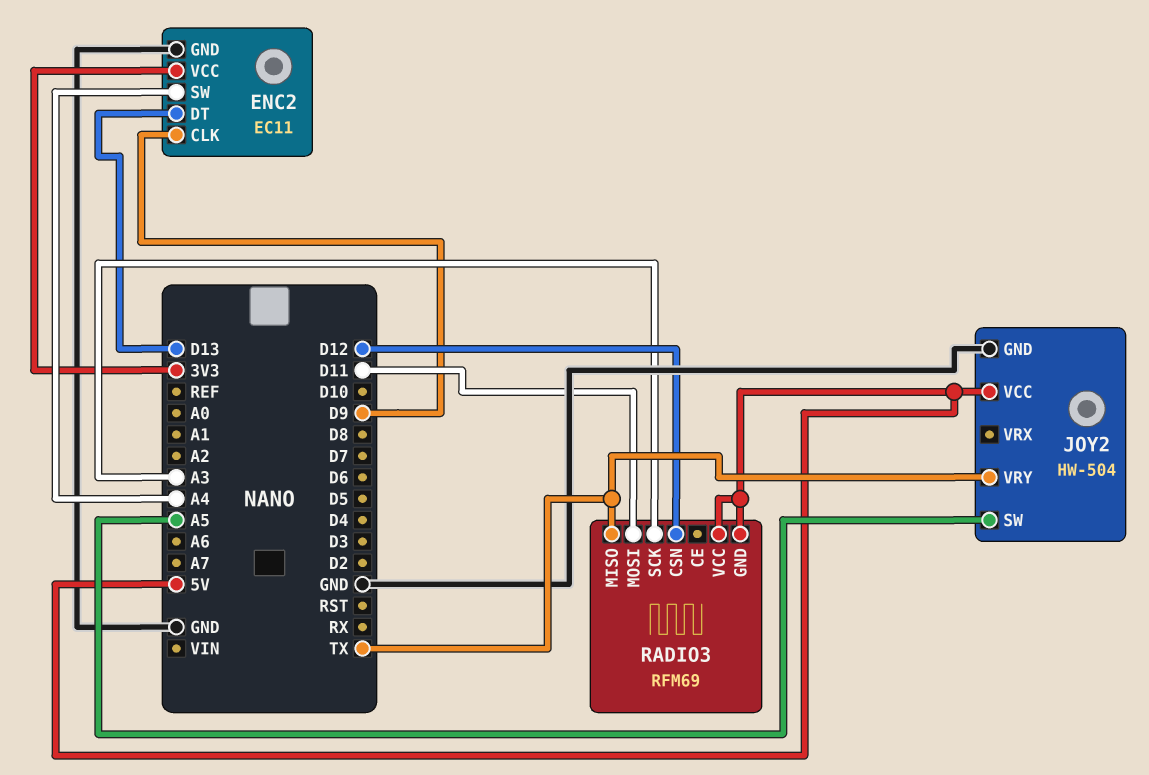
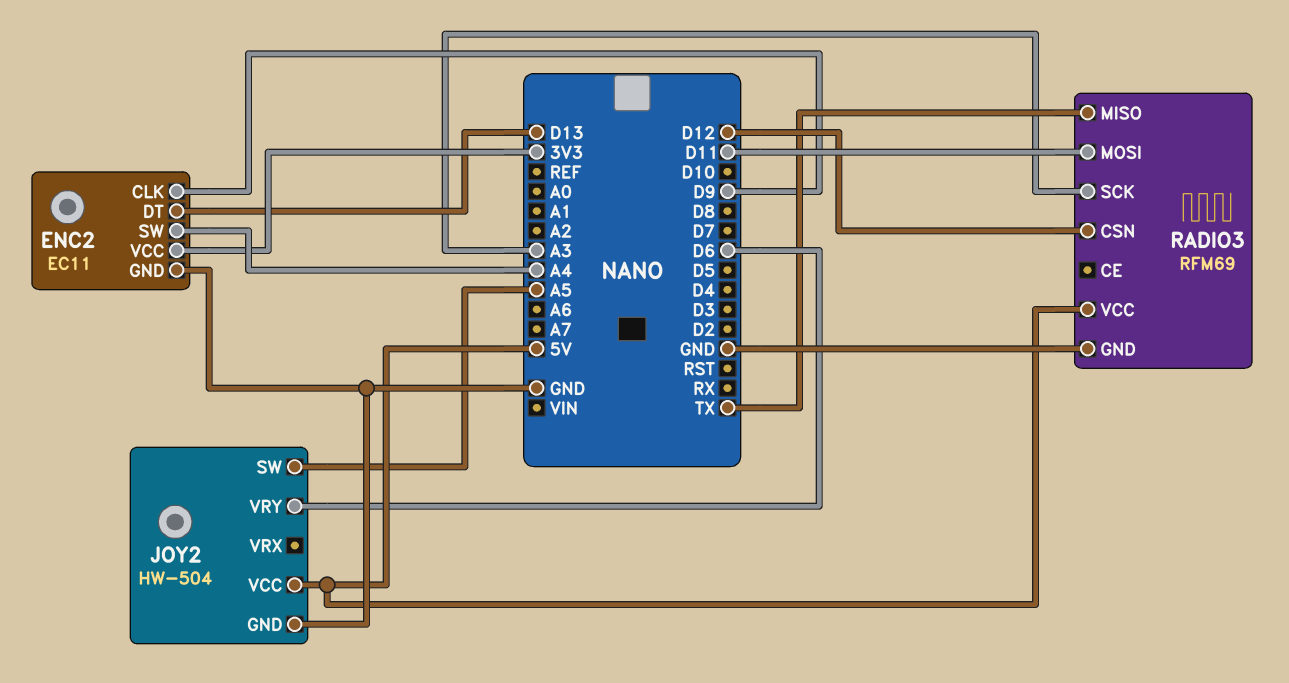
JOY2 pin VRY: TX -> D6
RADIO3 pin GND: 5V -> GND

